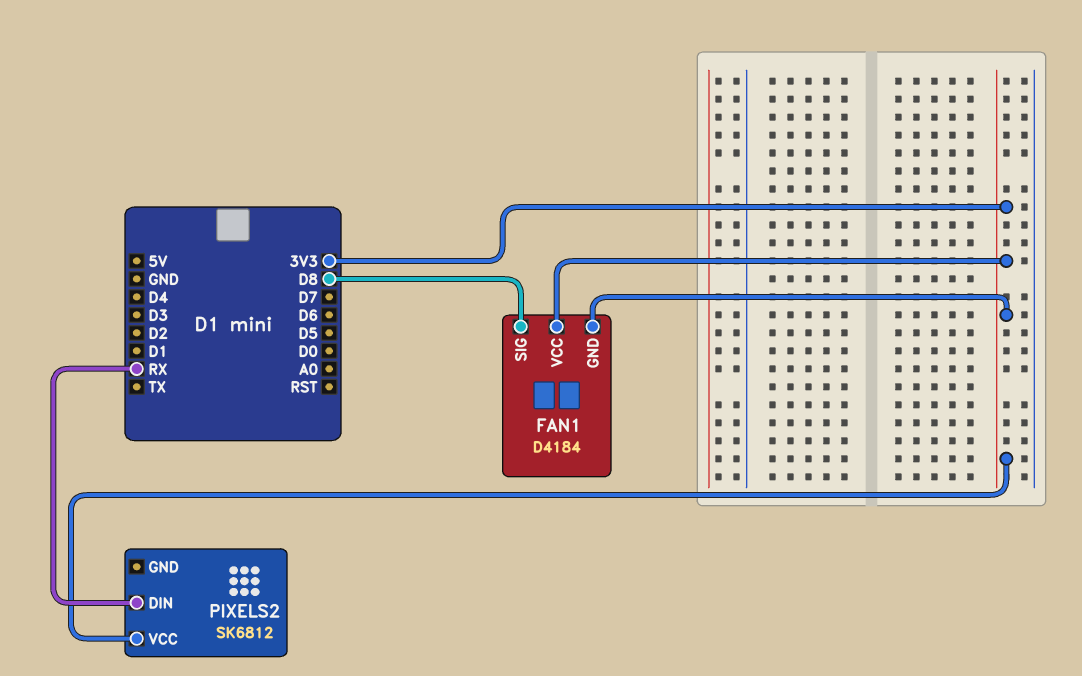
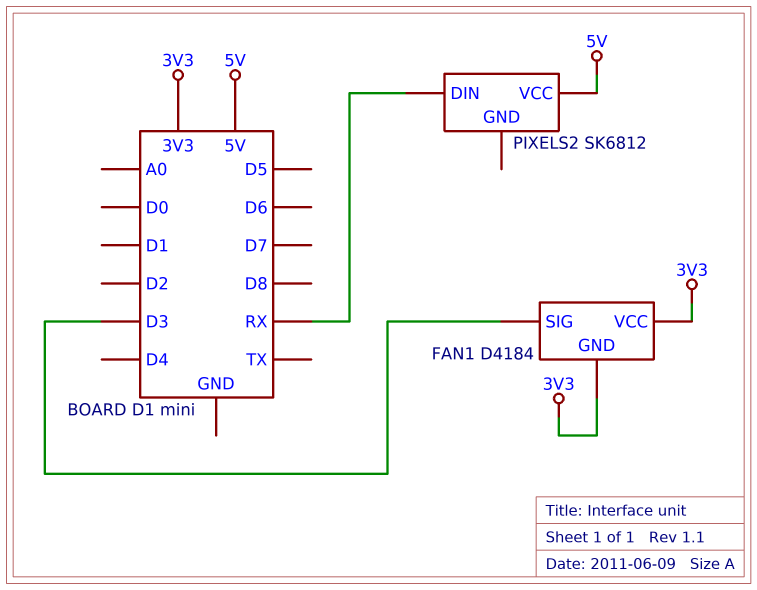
FAN1 pin SIG: D8 -> D3
PIXELS2 pin VCC: 3V3 -> 5V

